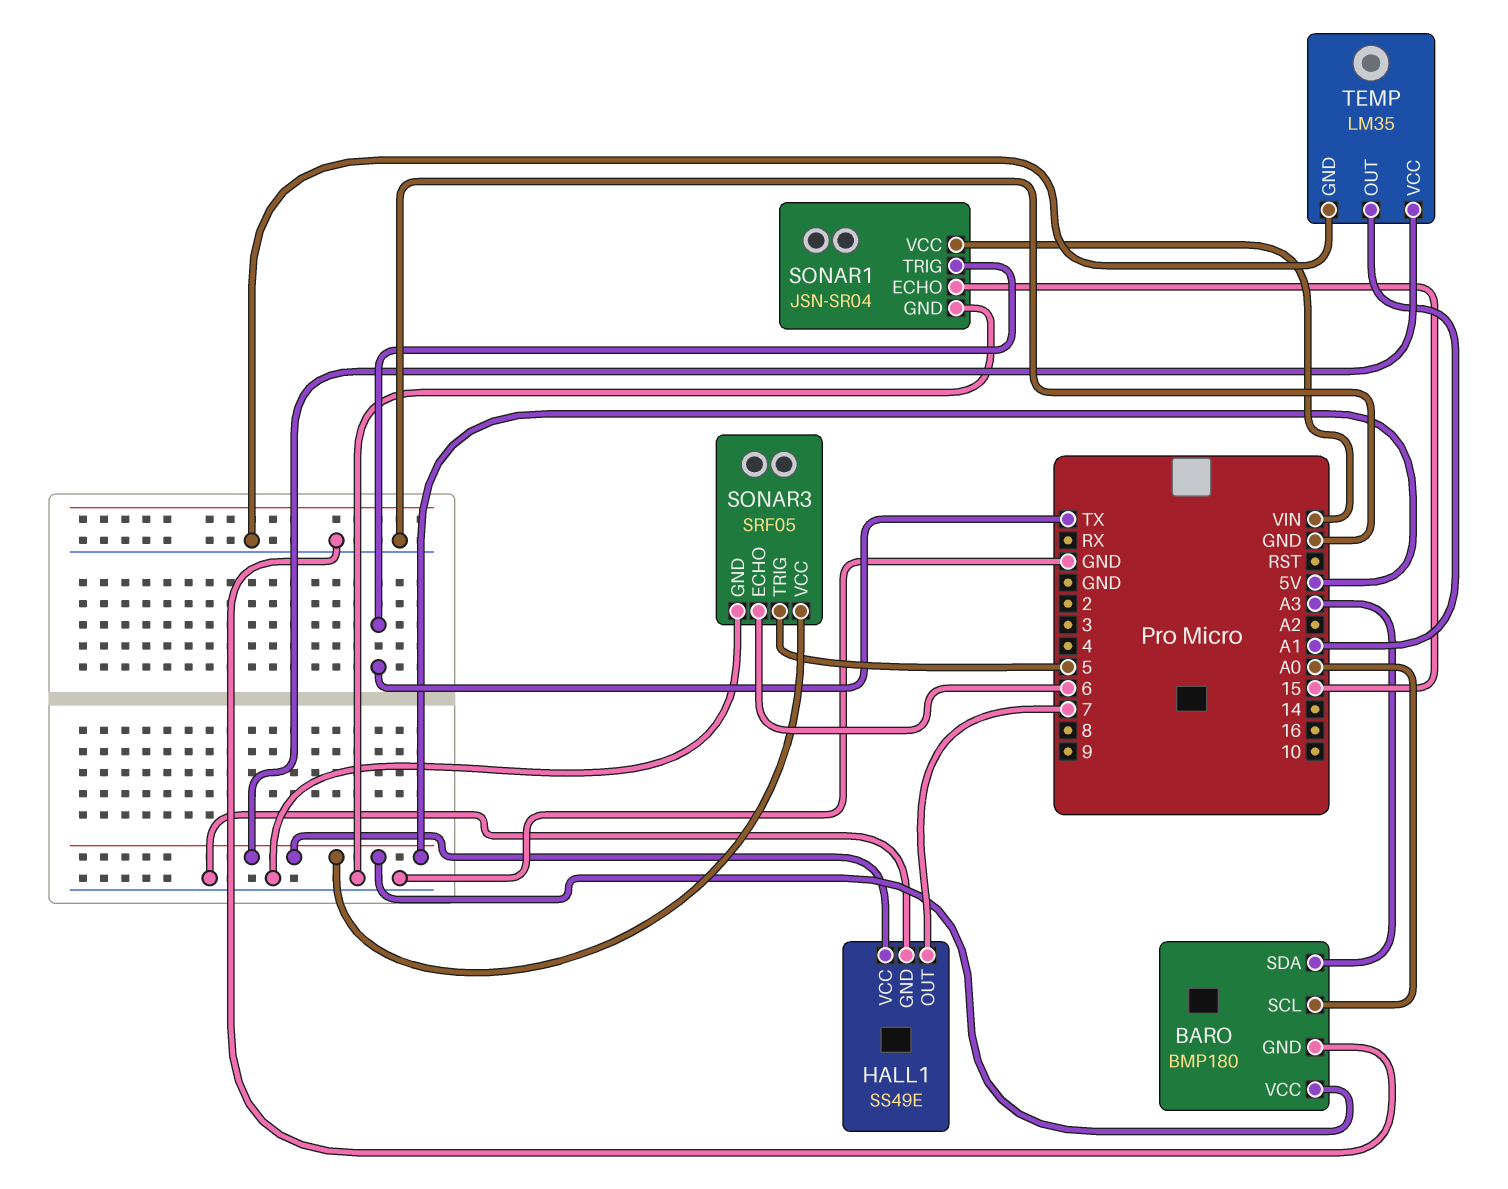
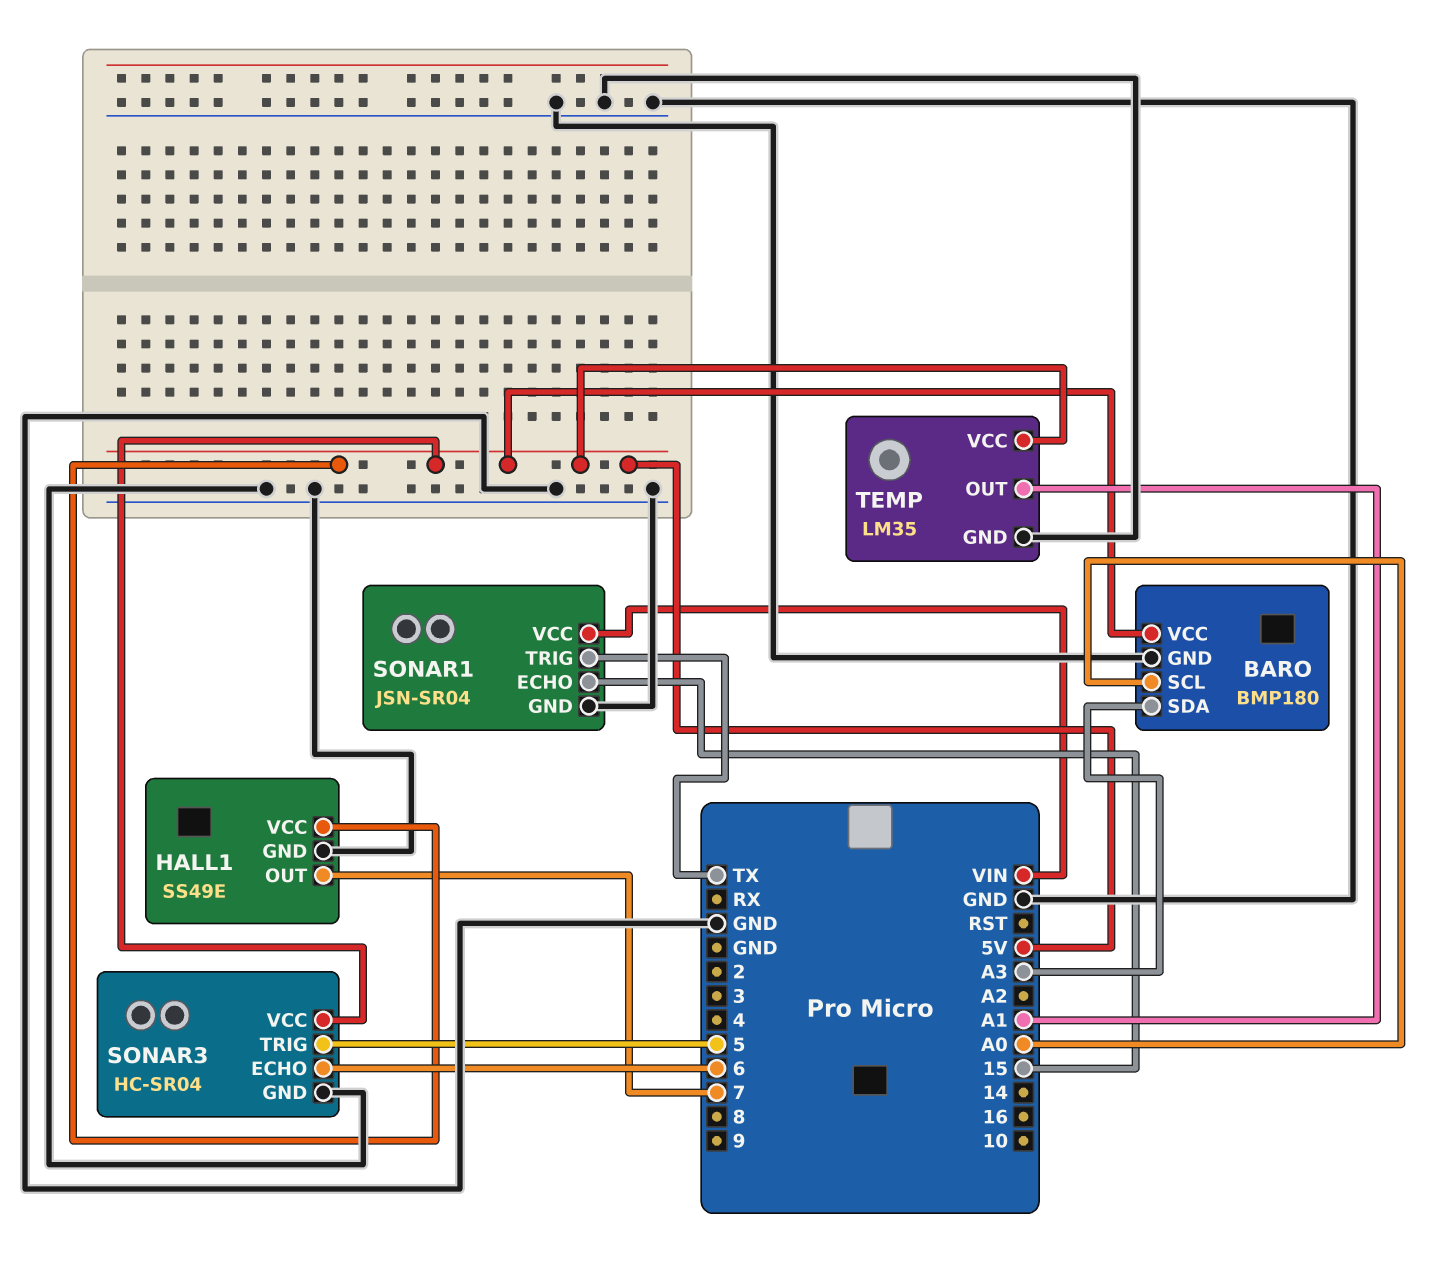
SONAR3: SRF05 -> HC-SR04

